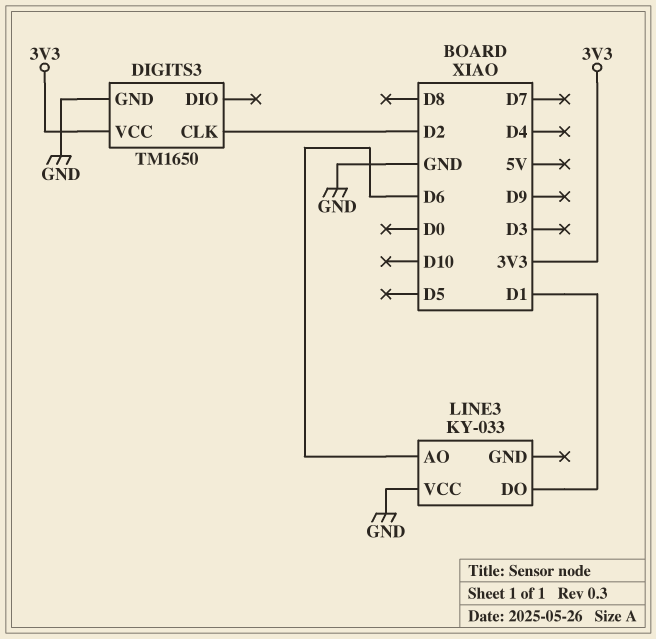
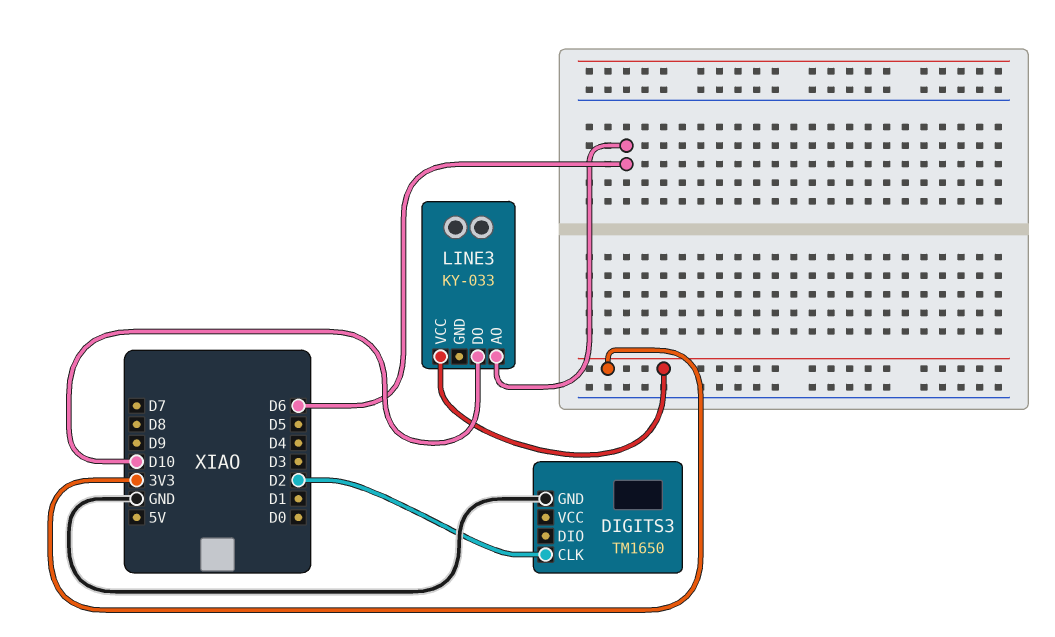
DIGITS3 pin VCC: 3V3 -> none
LINE3 pin DO: D1 -> D10
LINE3 pin VCC: GND -> 3V3

